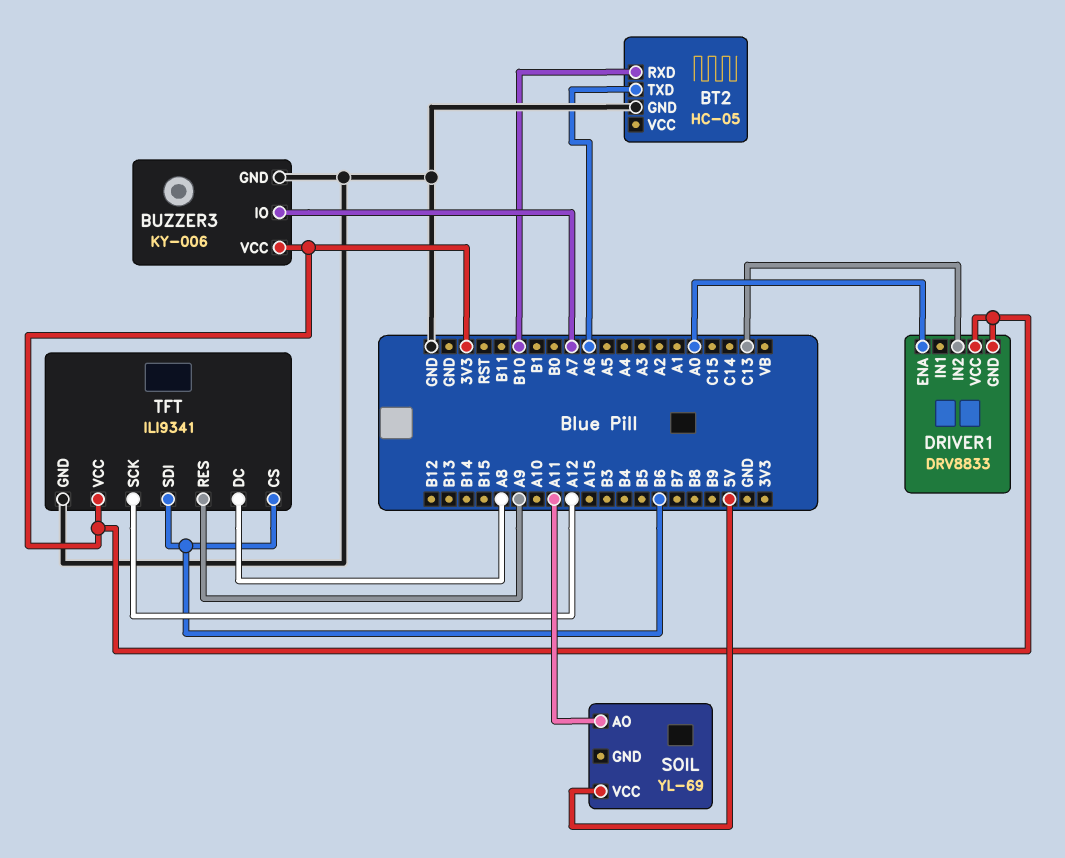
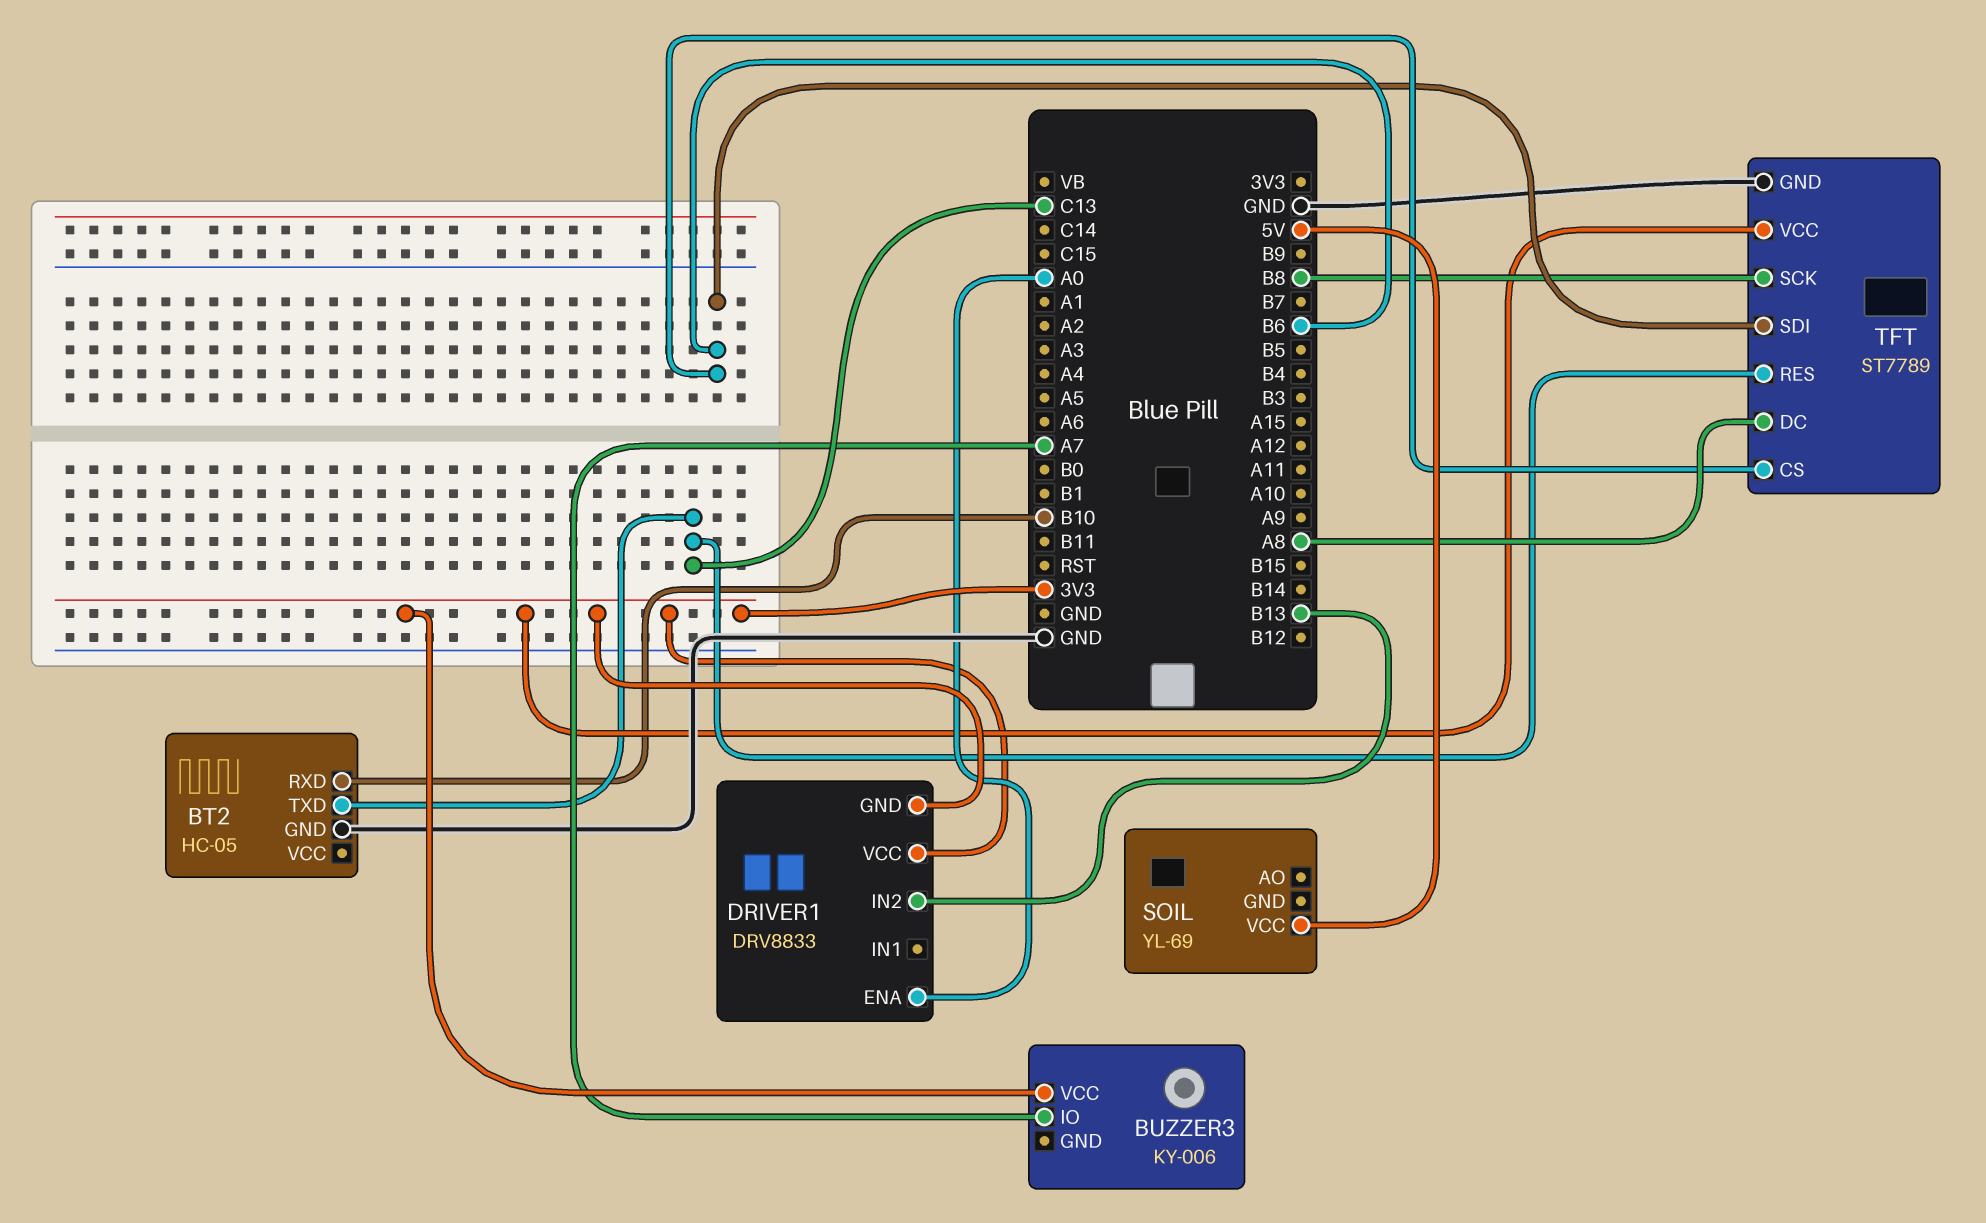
BT2 pin TXD: A6 -> C13
BUZZER3 pin GND: GND -> none
DRIVER1 pin IN2: C13 -> B13
SOIL pin AO: A11 -> none
TFT: ILI9341 -> ST7789
TFT pin RES: A9 -> C13
TFT pin SCK: A12 -> B8

